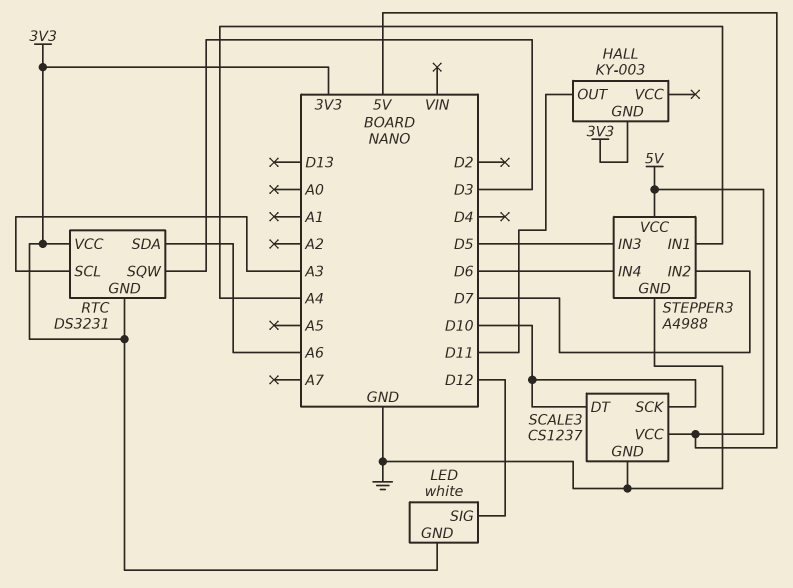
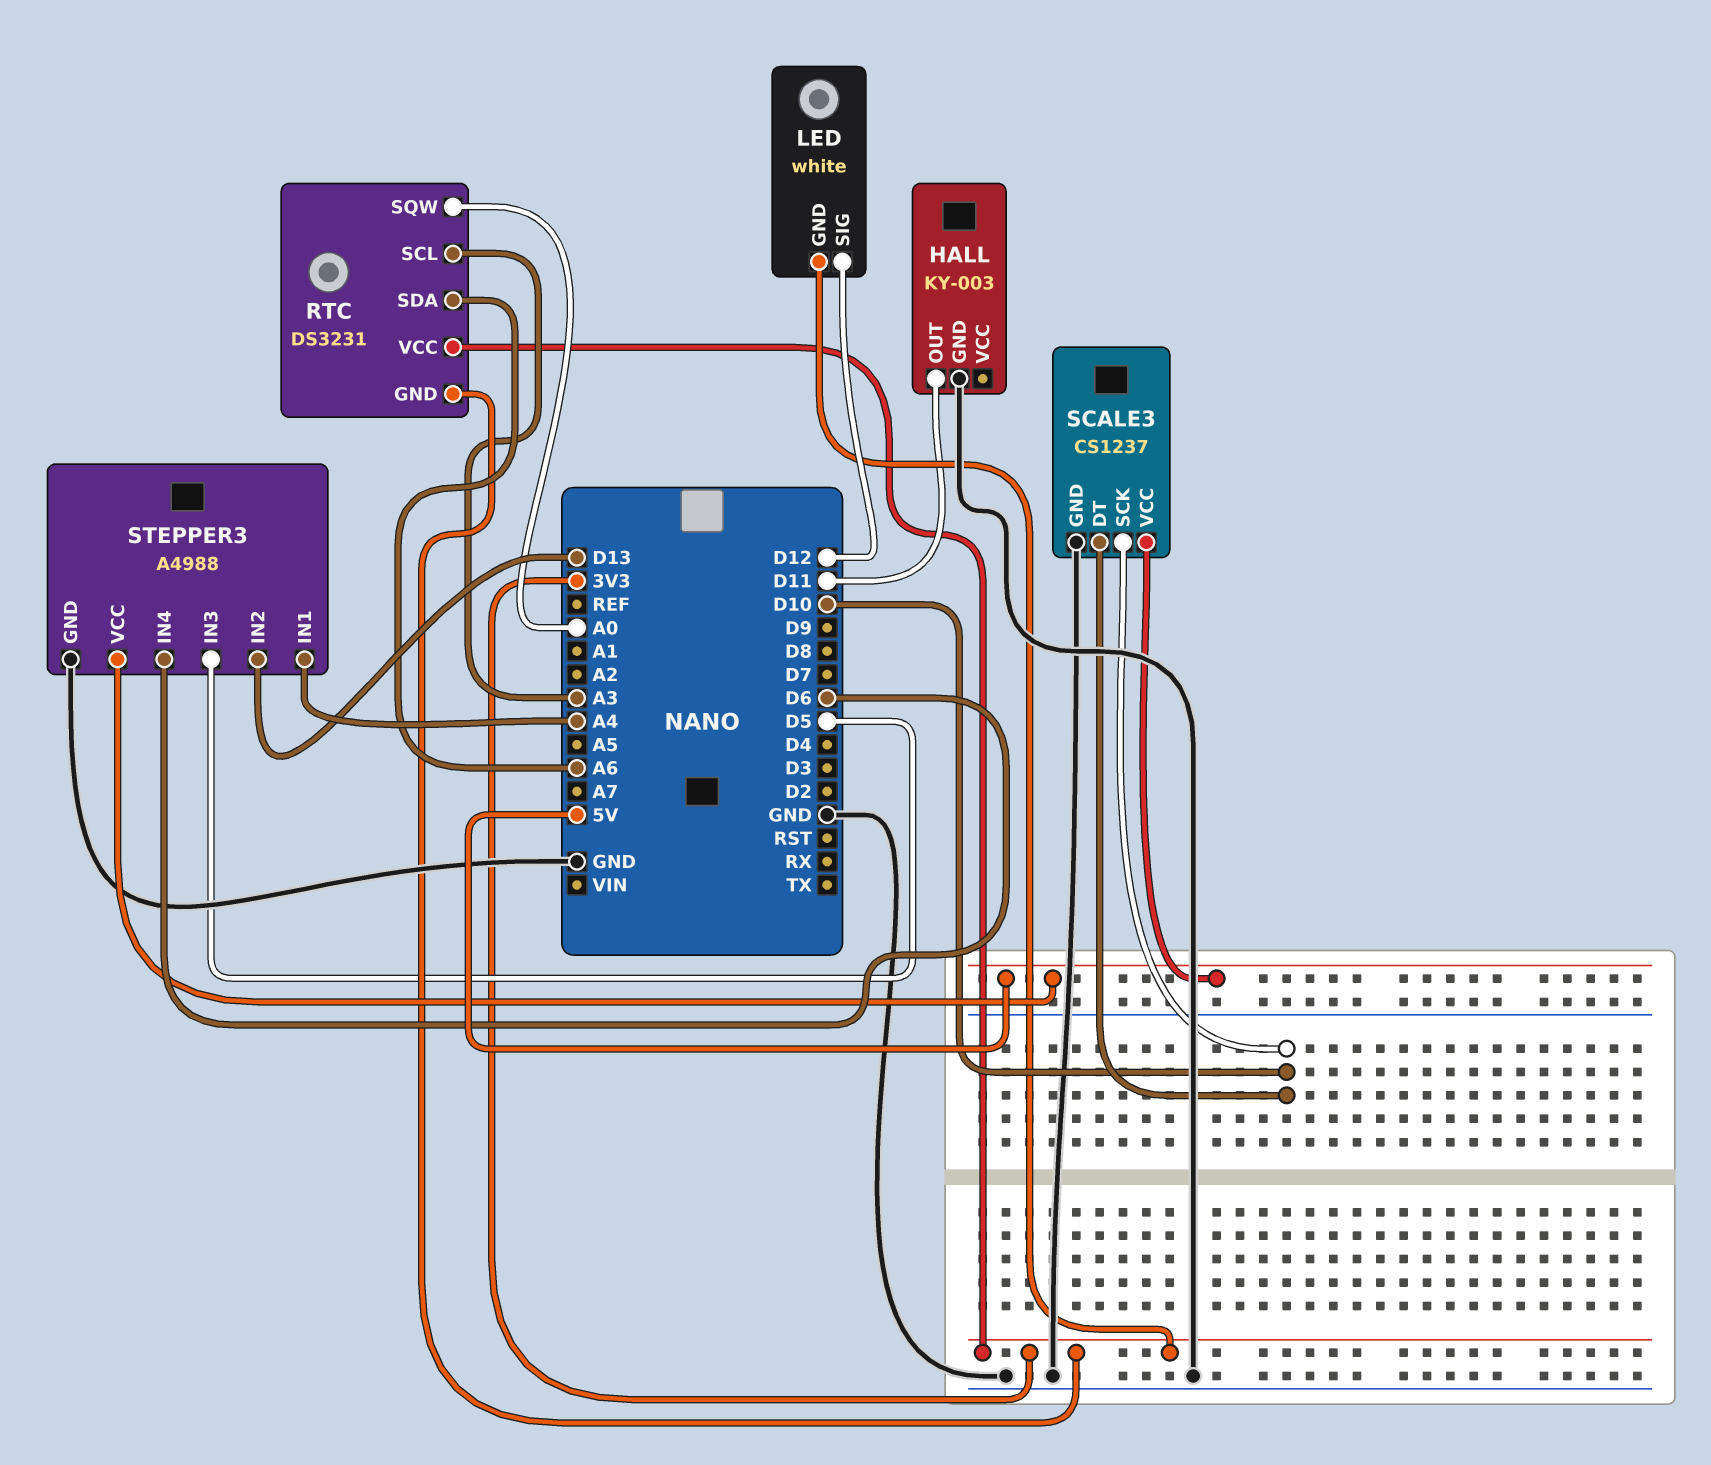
HALL pin GND: 3V3 -> GND
RTC pin SQW: D3 -> A0
STEPPER3 pin IN2: D7 -> D13

